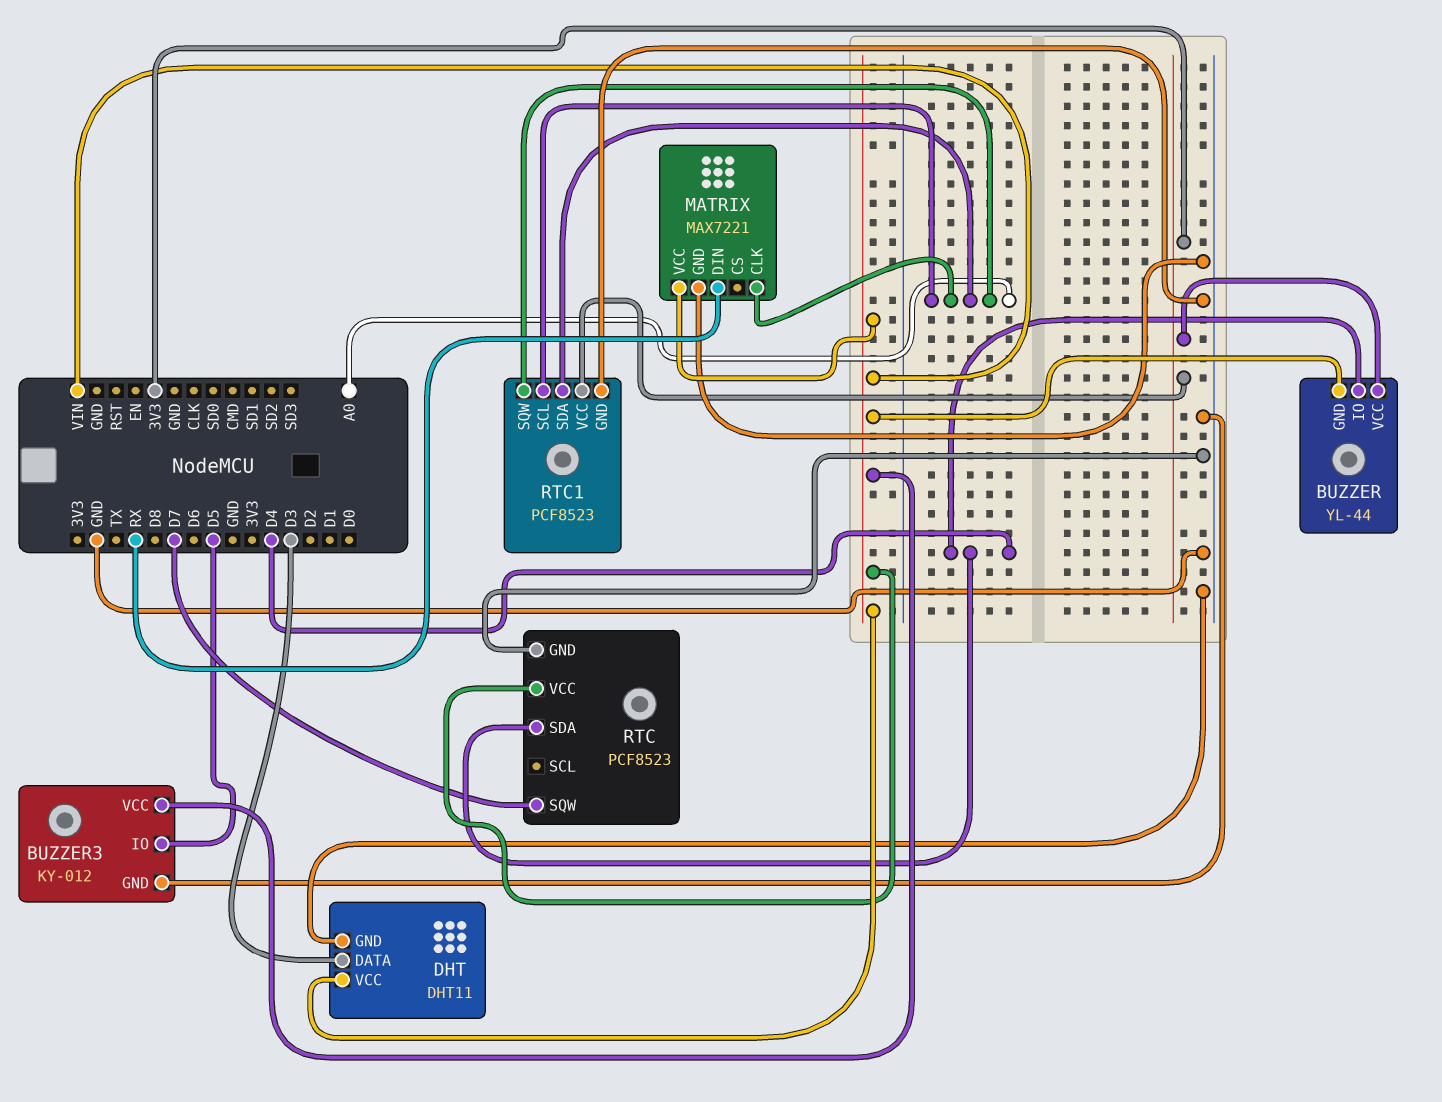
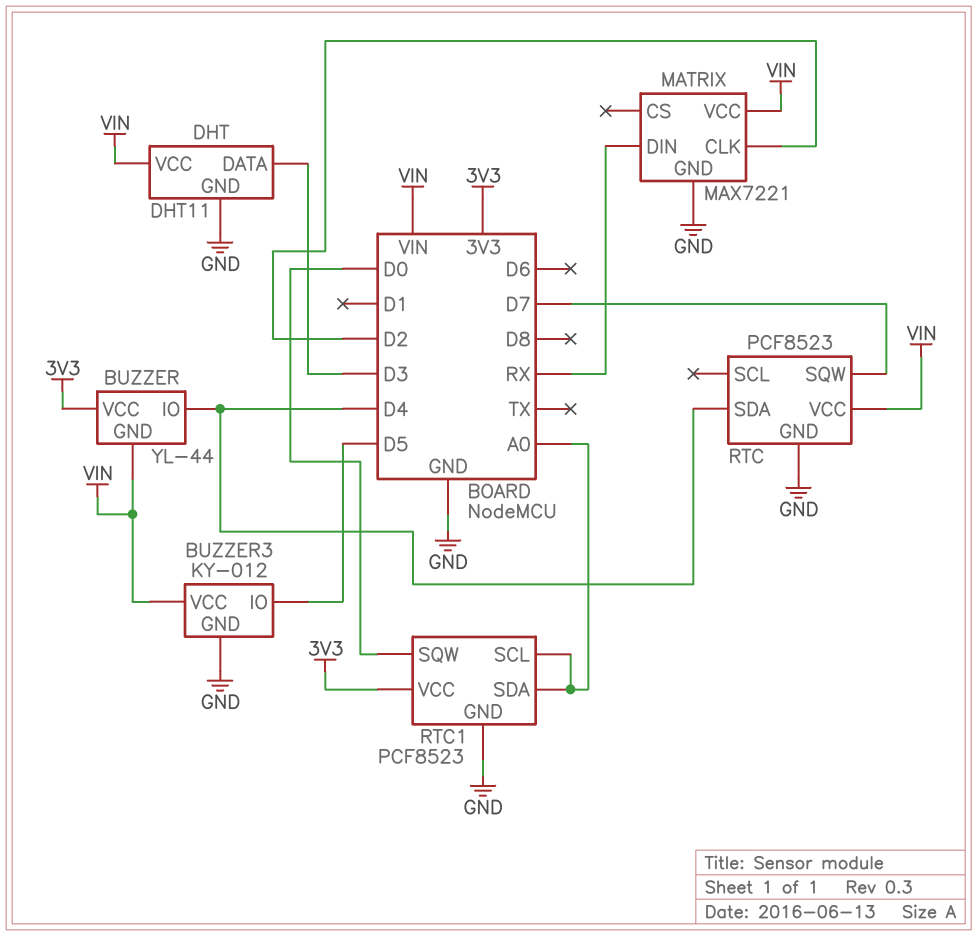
MATRIX pin CLK: A0 -> D2
RTC1 pin SQW: A0 -> D0

